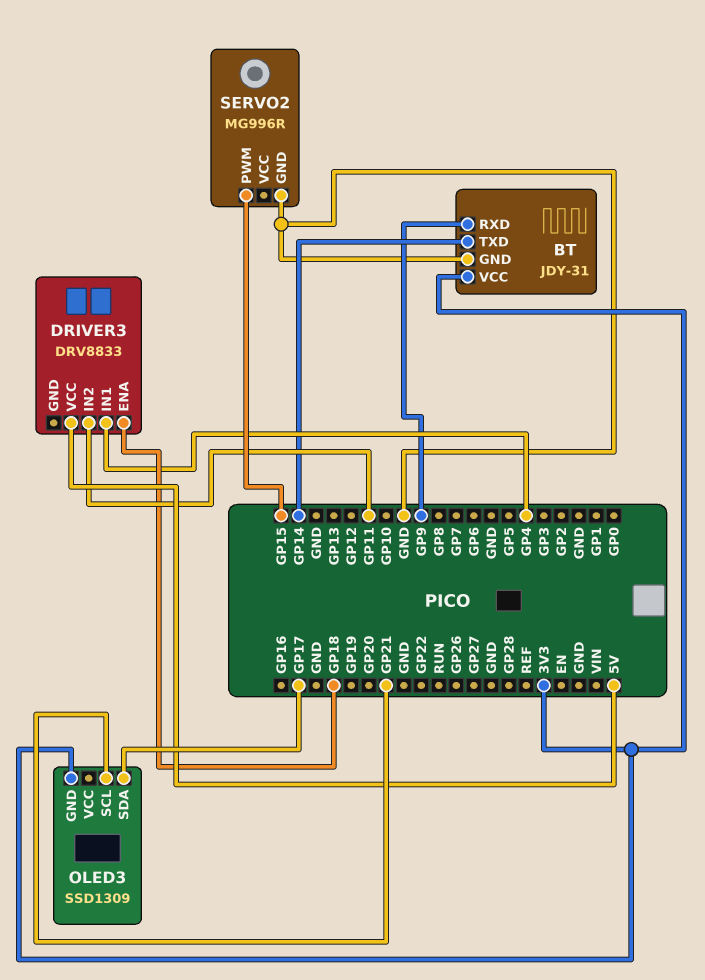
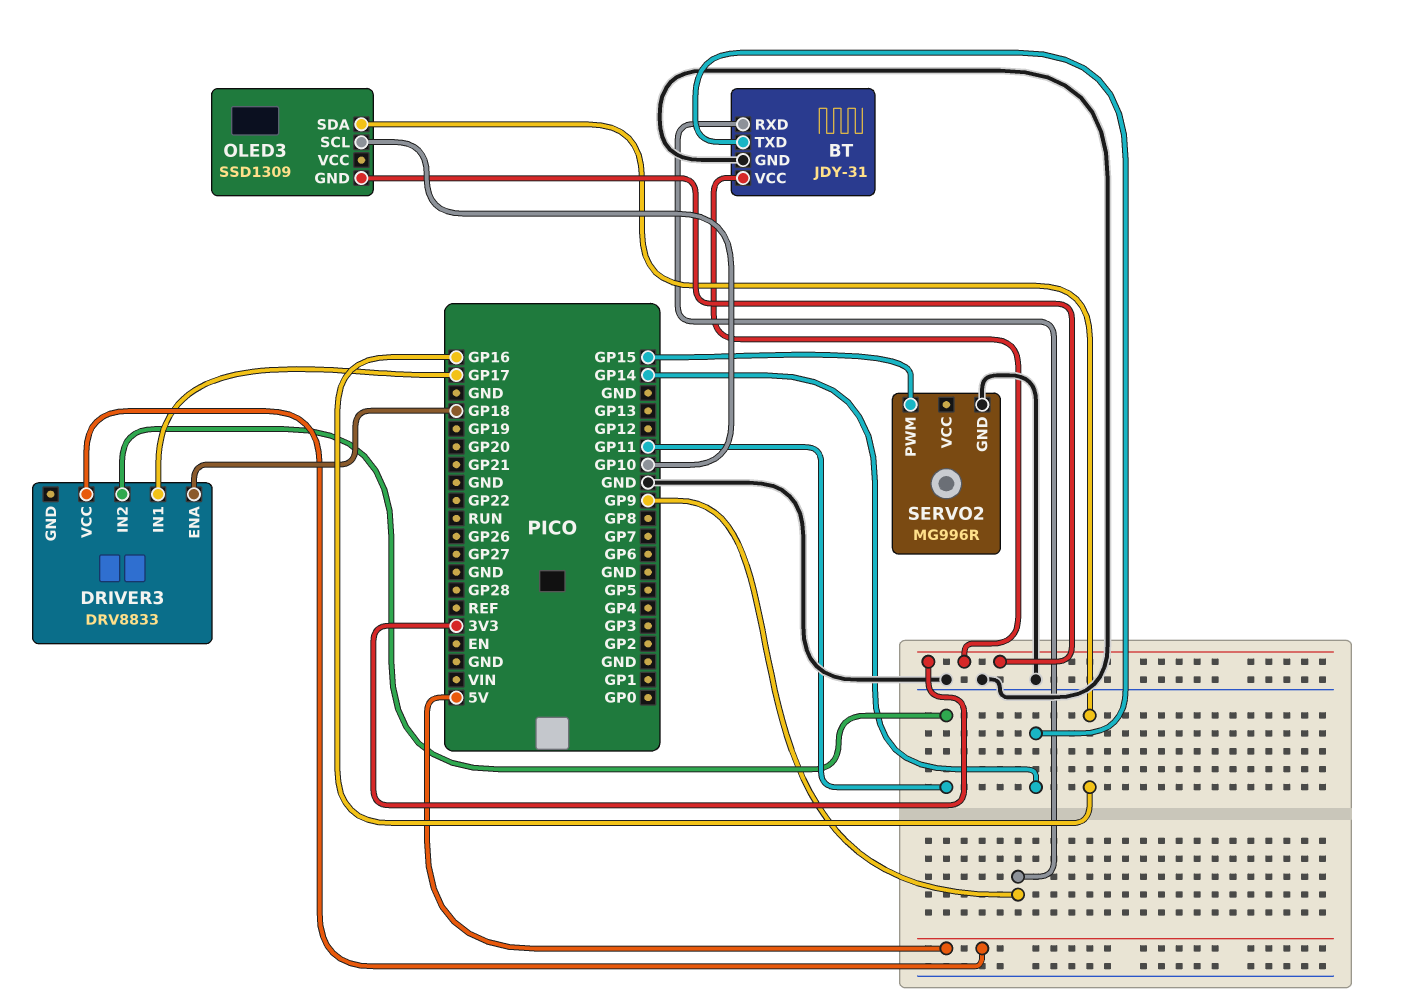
DRIVER3 pin IN1: GP4 -> GP17
OLED3 pin SCL: GP21 -> GP10
OLED3 pin SDA: GP17 -> GP16

